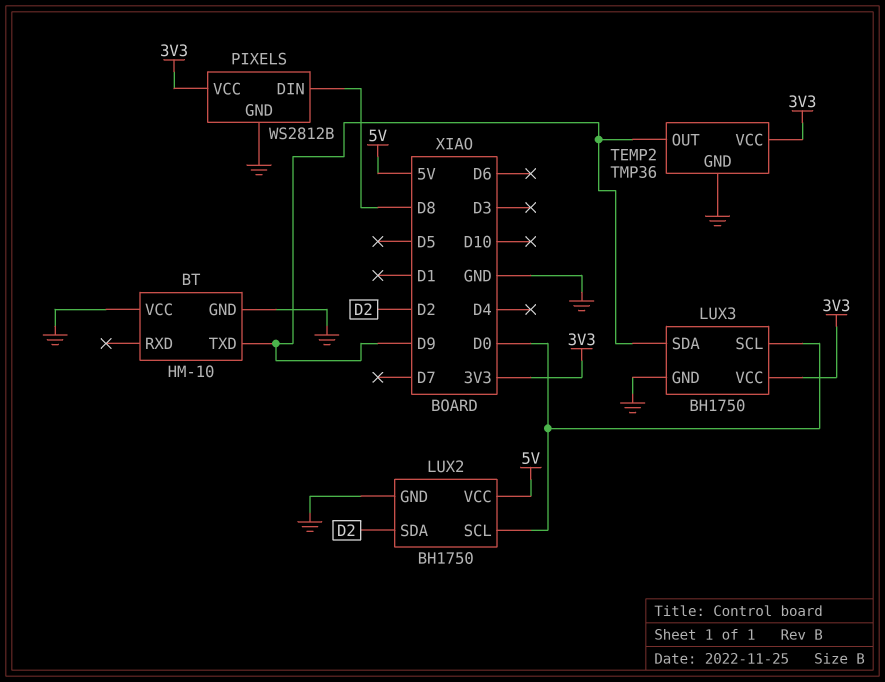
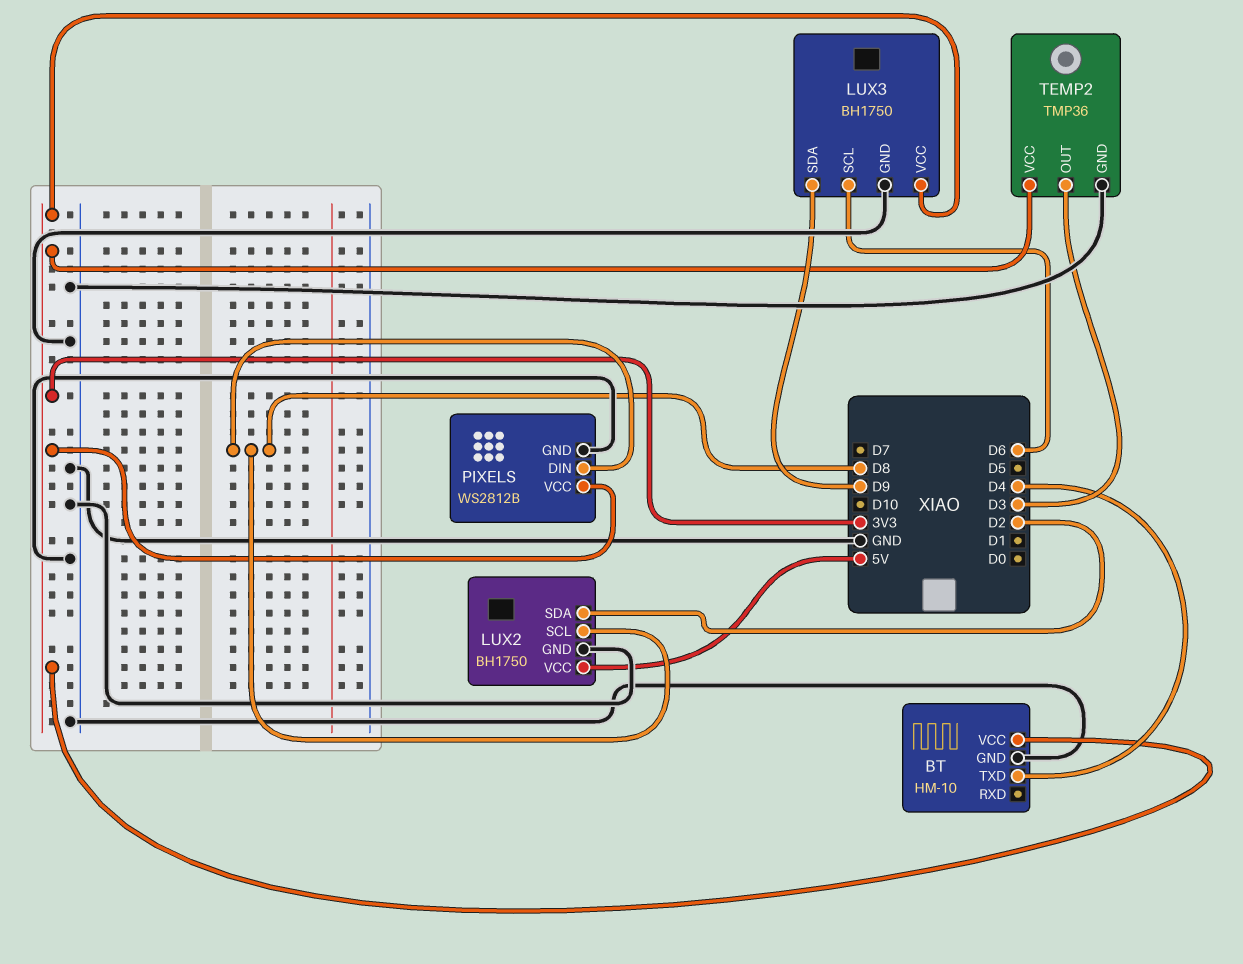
BT pin TXD: D9 -> D4
BT pin VCC: GND -> 3V3
LUX2 pin SCL: D0 -> D8
LUX3 pin SCL: D0 -> D6
TEMP2 pin OUT: D9 -> D3

